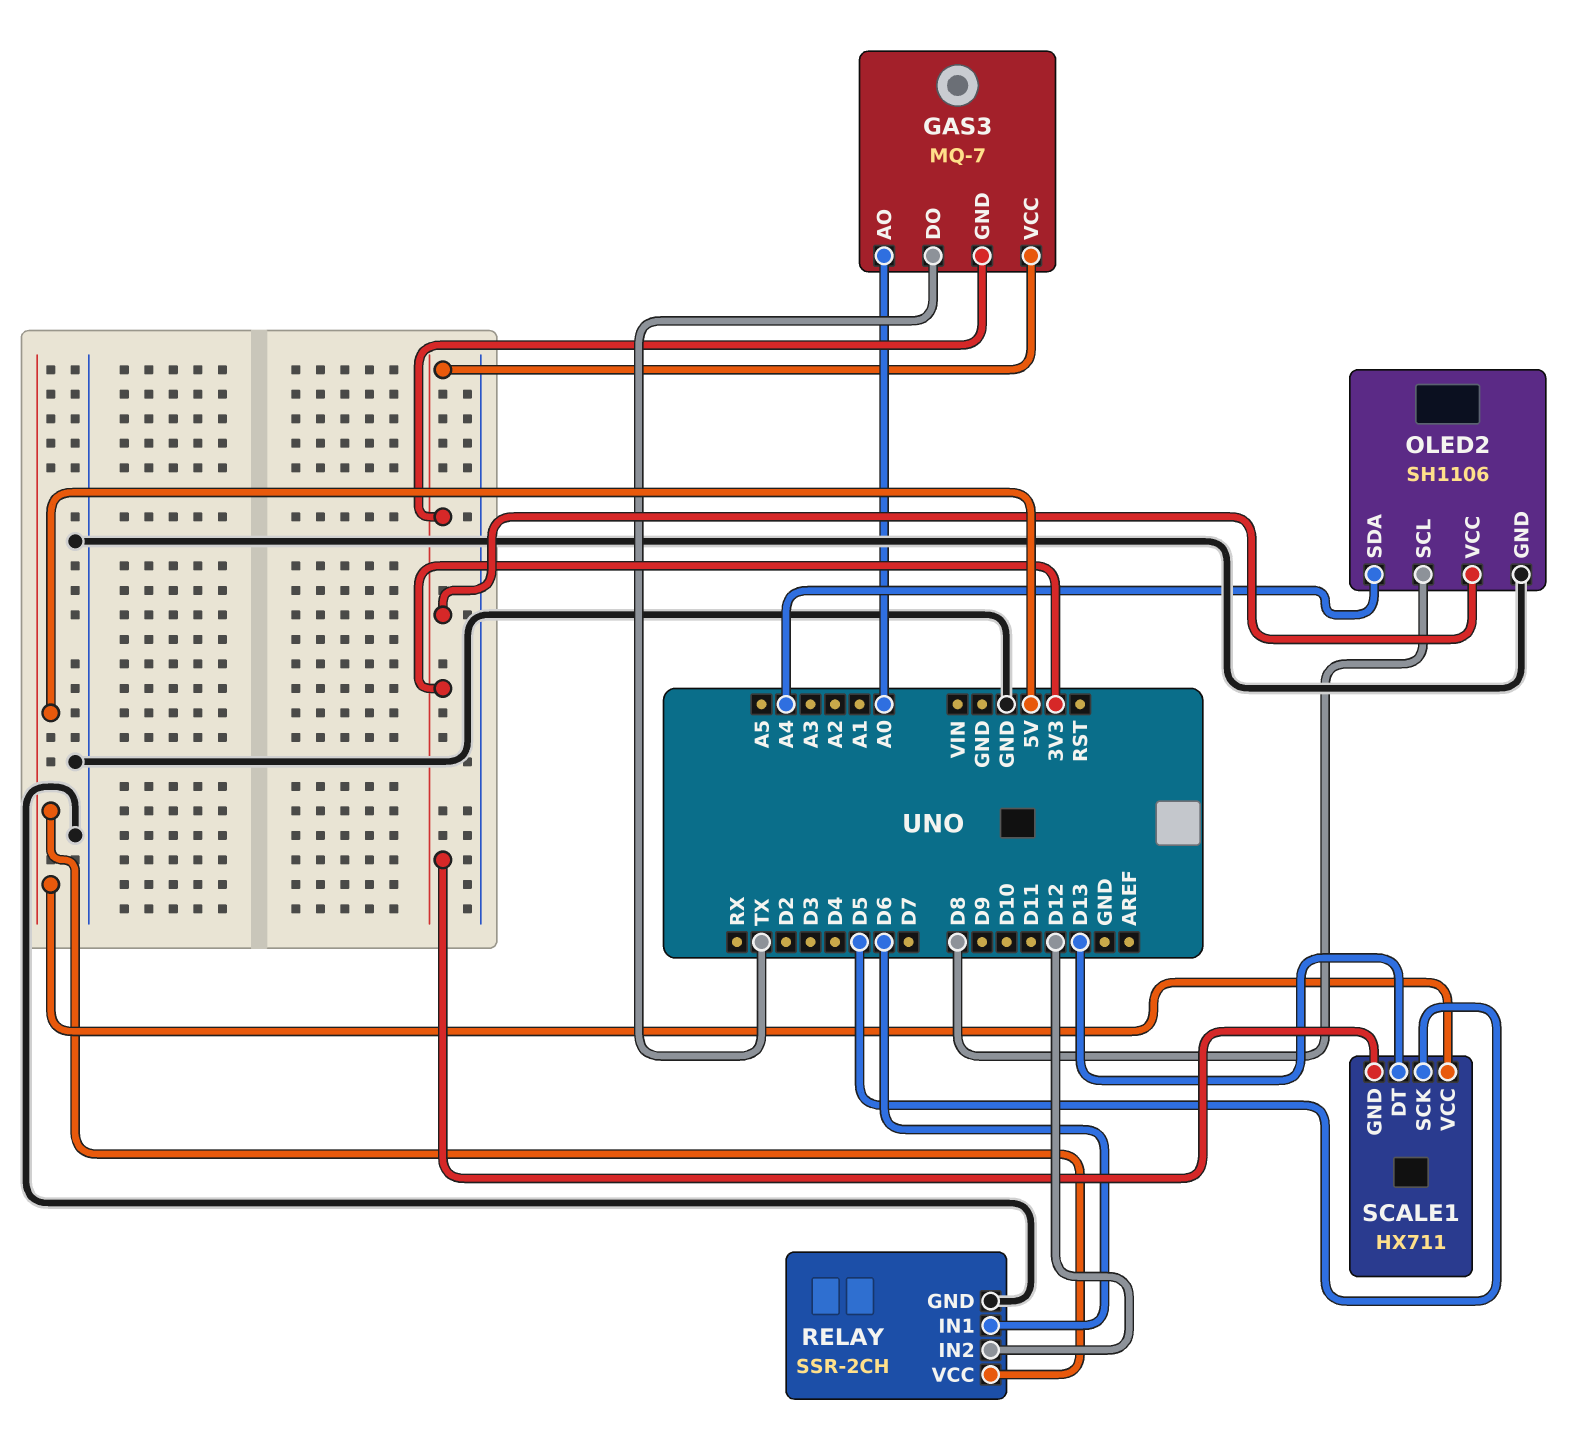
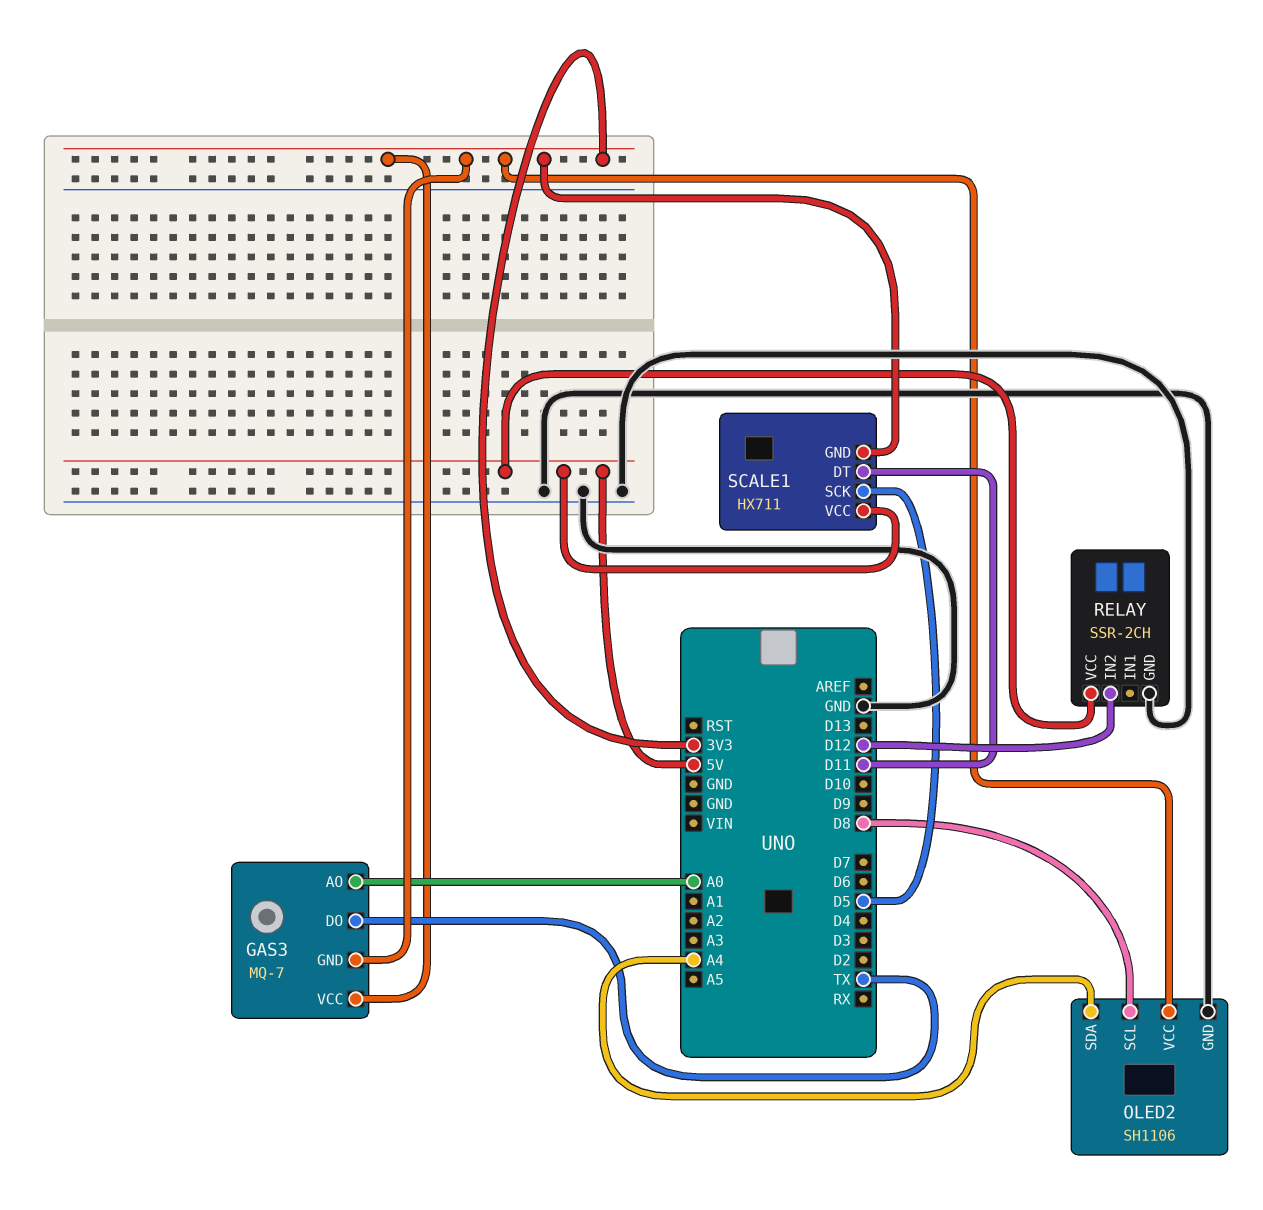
RELAY pin IN1: D6 -> none
SCALE1 pin DT: D13 -> D11

